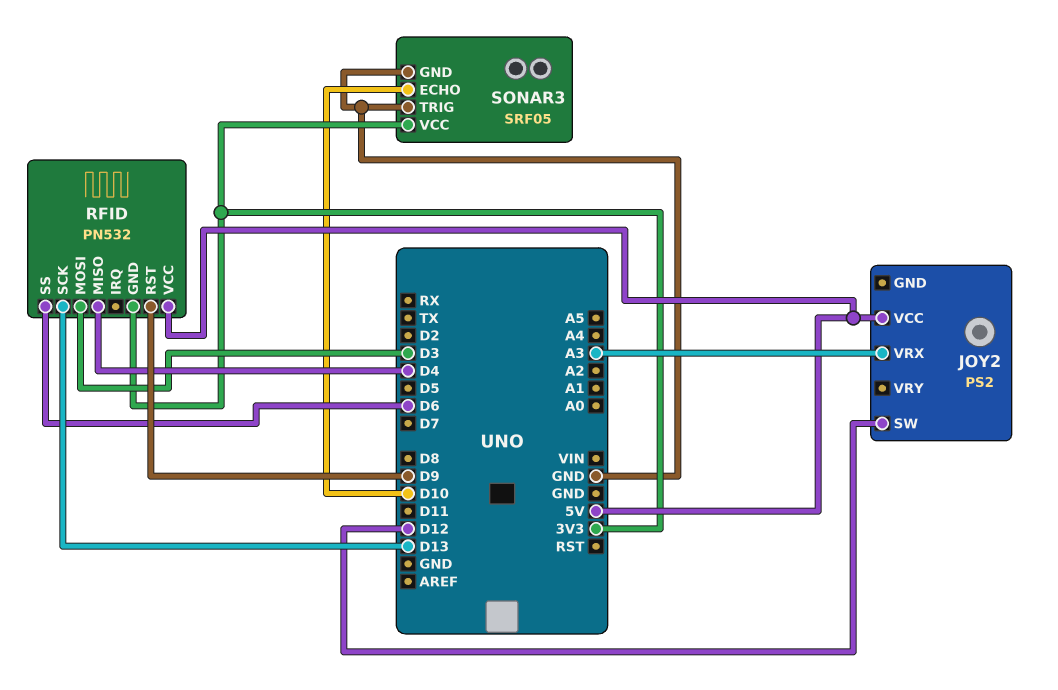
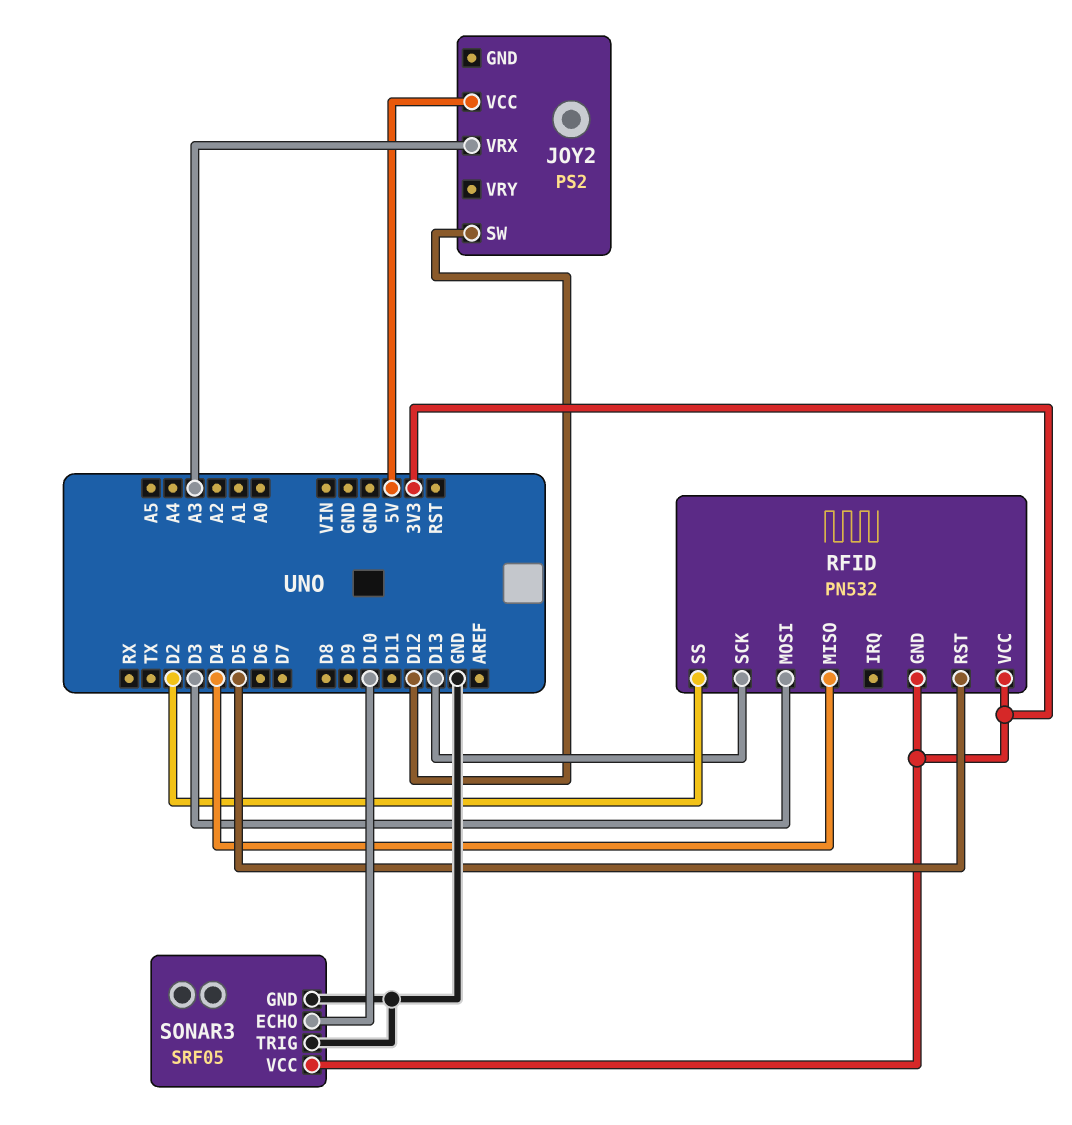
RFID pin RST: D9 -> D5
RFID pin SS: D6 -> D2
RFID pin VCC: 5V -> 3V3

